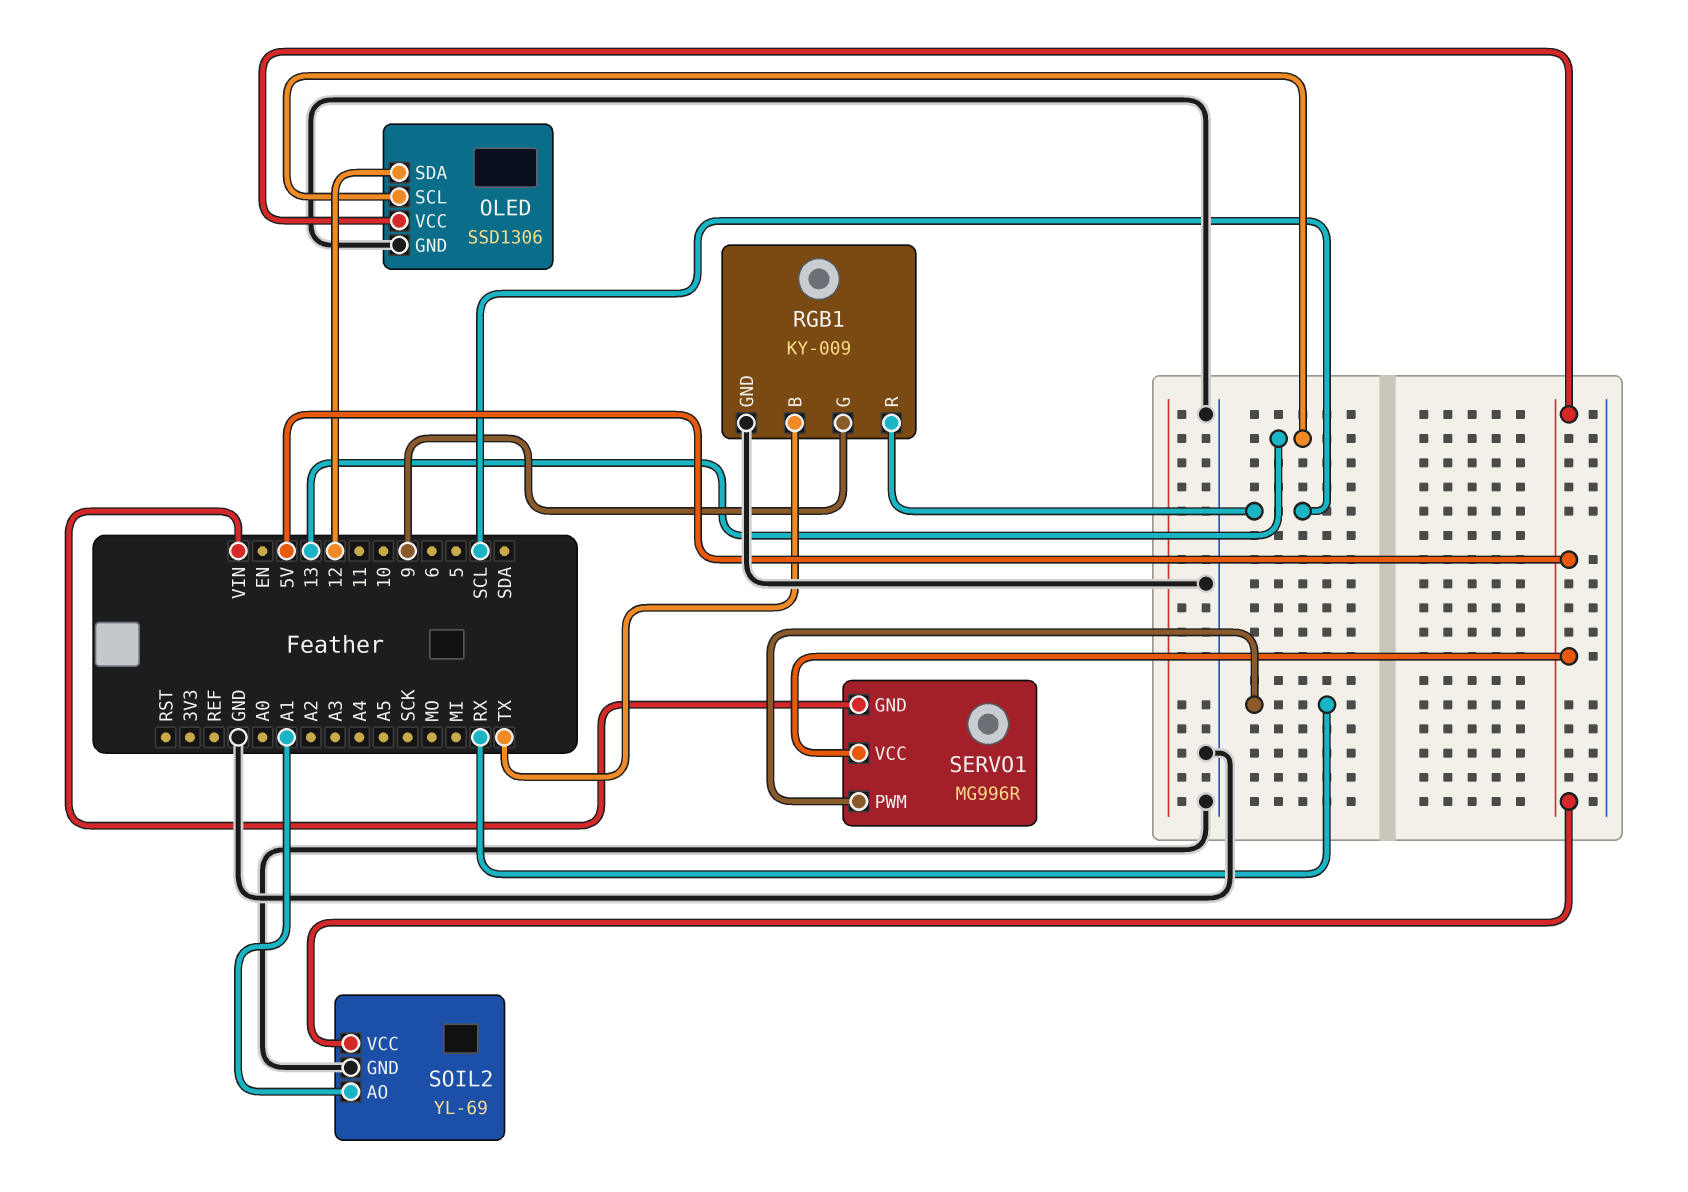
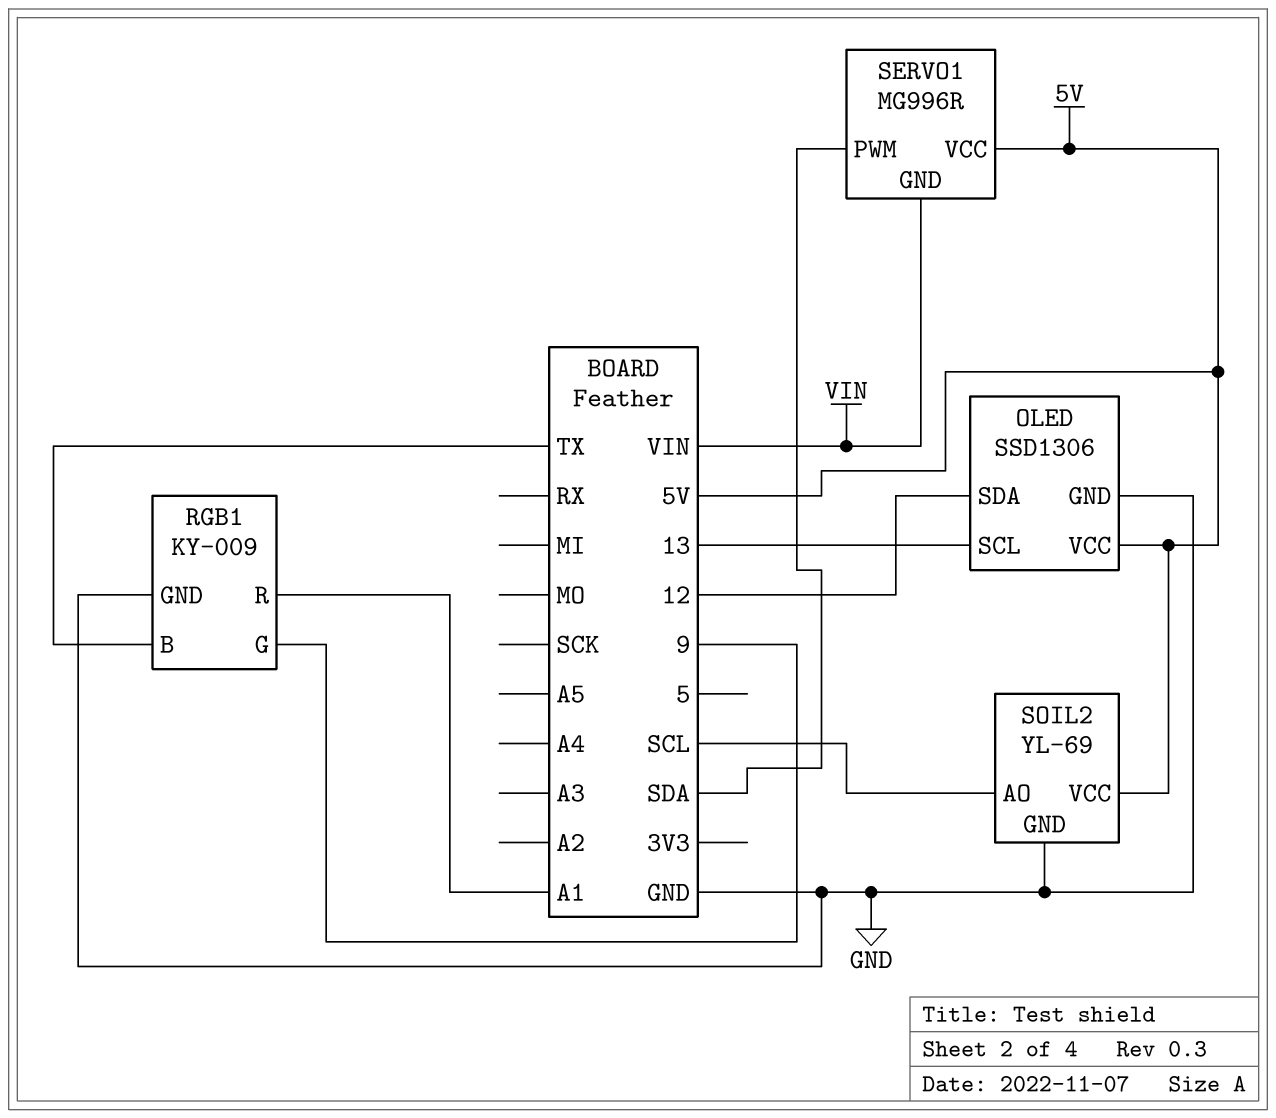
RGB1 pin R: SCL -> A1
SERVO1 pin PWM: RX -> SDA
SOIL2 pin AO: A1 -> SCL

